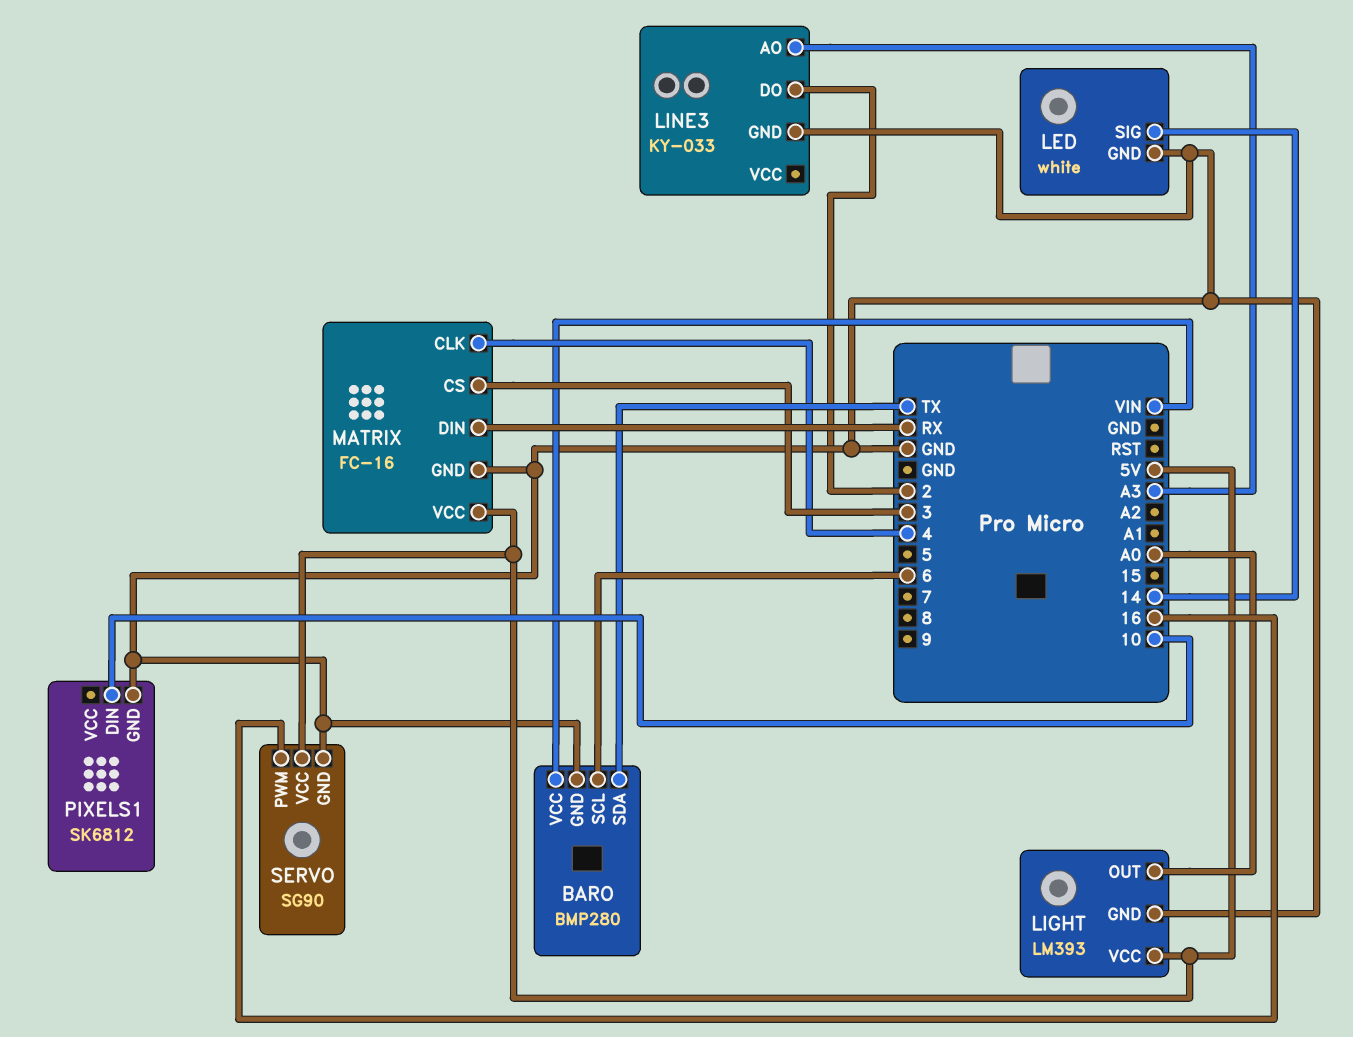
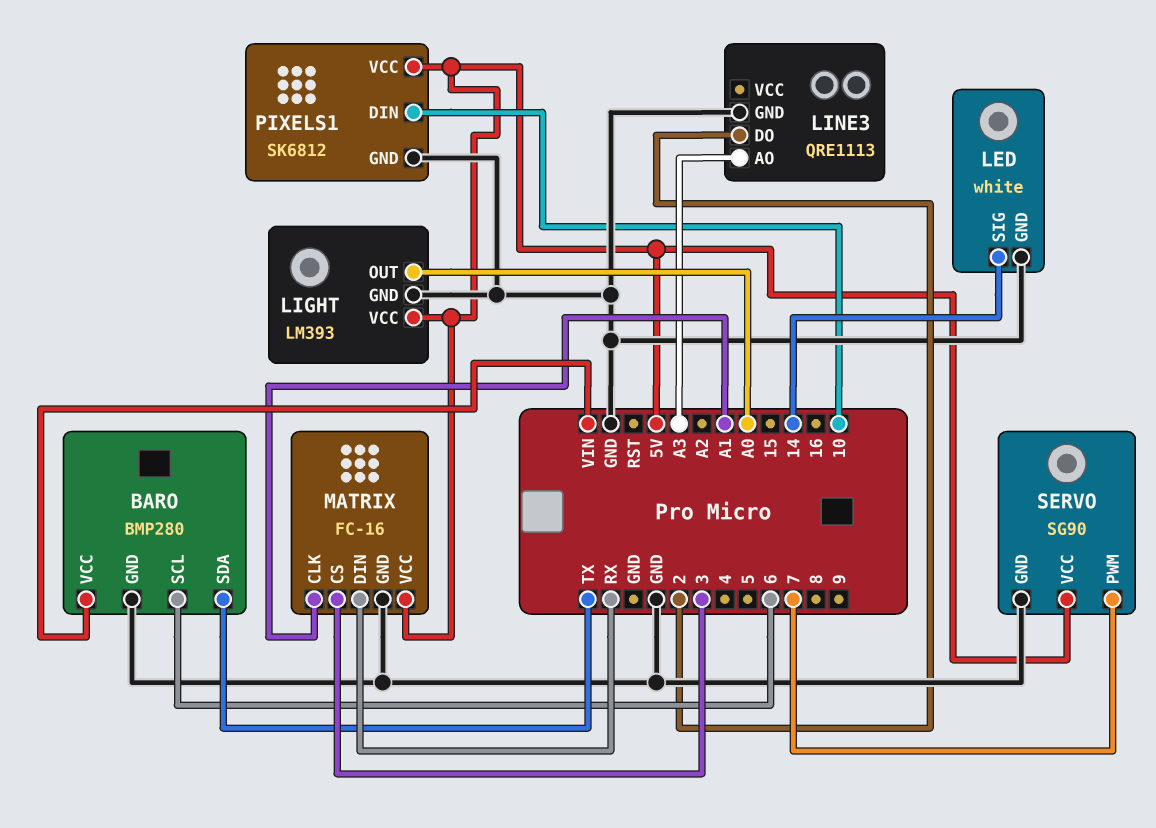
LINE3: KY-033 -> QRE1113
MATRIX pin CLK: 4 -> A1
PIXELS1 pin VCC: none -> 5V
SERVO pin PWM: 16 -> 7

